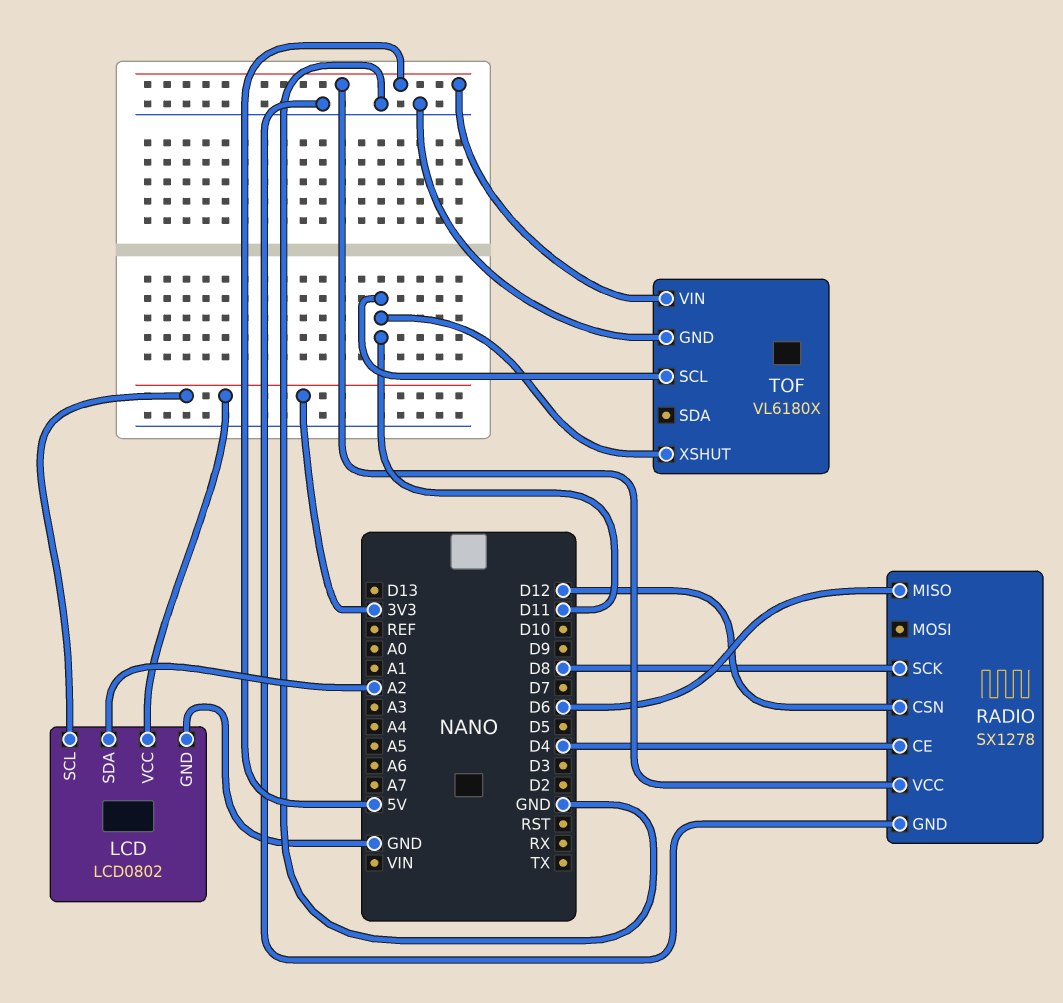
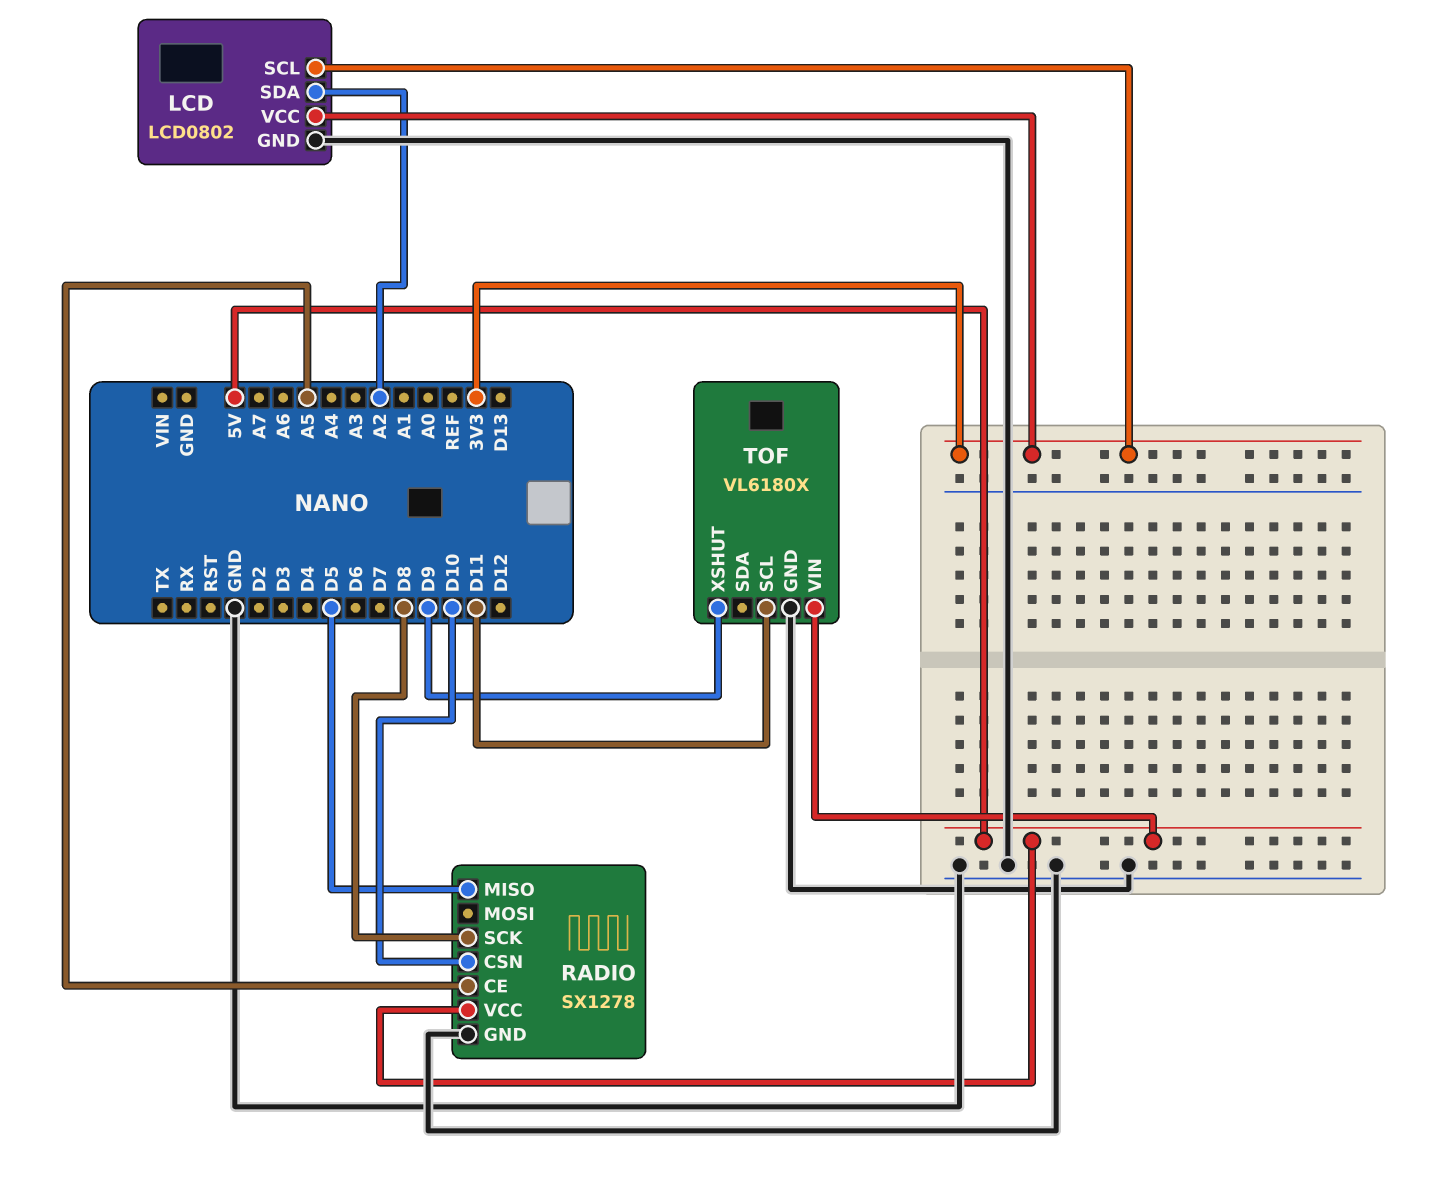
RADIO pin CE: D4 -> A5
RADIO pin CSN: D12 -> D10
RADIO pin MISO: D6 -> D5
TOF pin XSHUT: D11 -> D9

